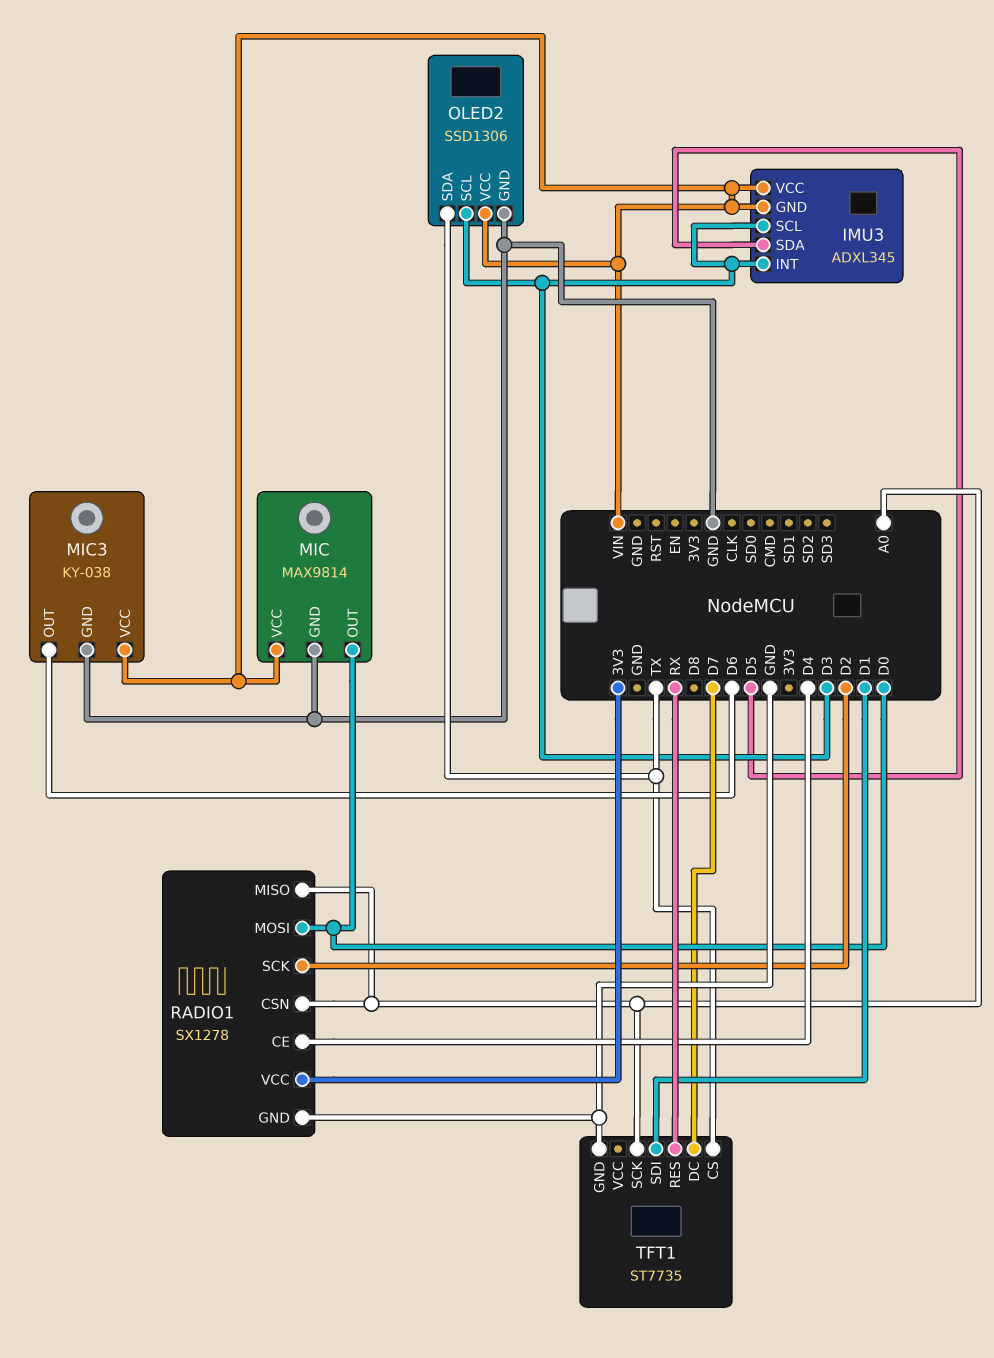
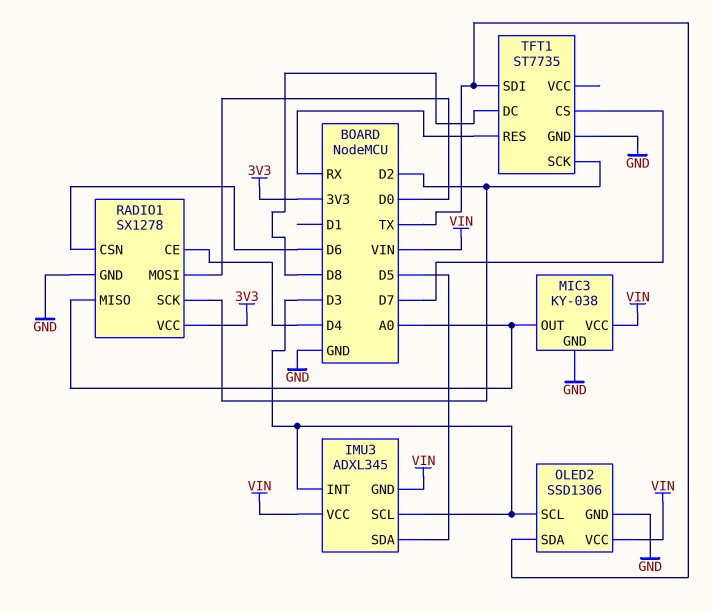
MIC: MAX9814 -> none
MIC pin GND: GND -> none
MIC pin OUT: D0 -> none
MIC pin VCC: VIN -> none
MIC3 pin OUT: D6 -> A0
RADIO1 pin CSN: A0 -> D6
TFT1 pin CS: TX -> D7
TFT1 pin DC: D7 -> D8
TFT1 pin SCK: A0 -> D2
TFT1 pin SDI: D1 -> TX

